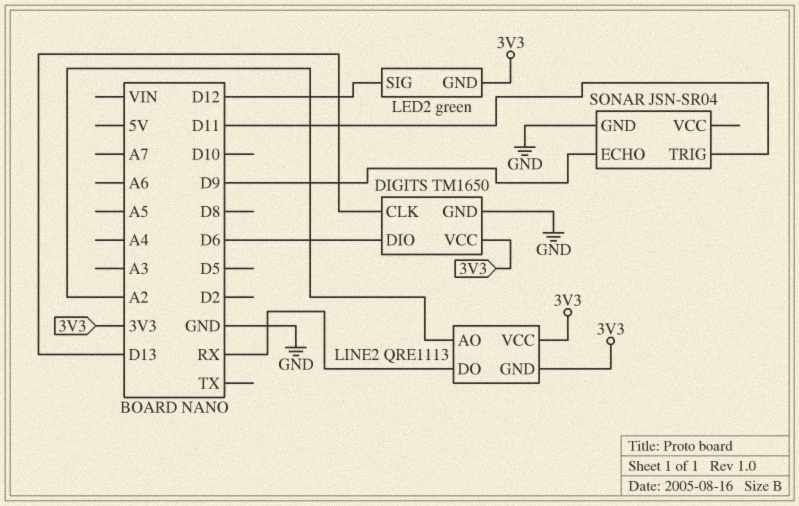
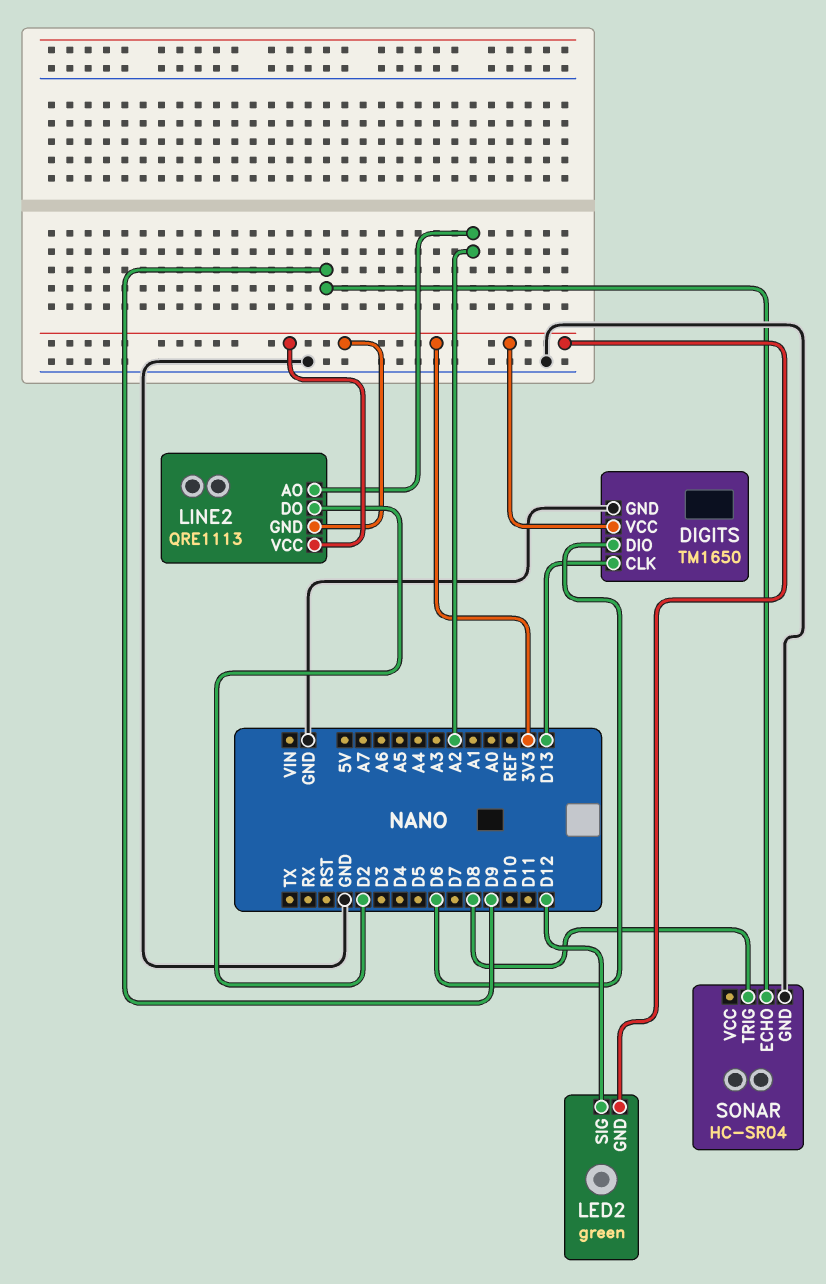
LINE2 pin DO: RX -> D2
SONAR: JSN-SR04 -> HC-SR04
SONAR pin TRIG: D11 -> D8

